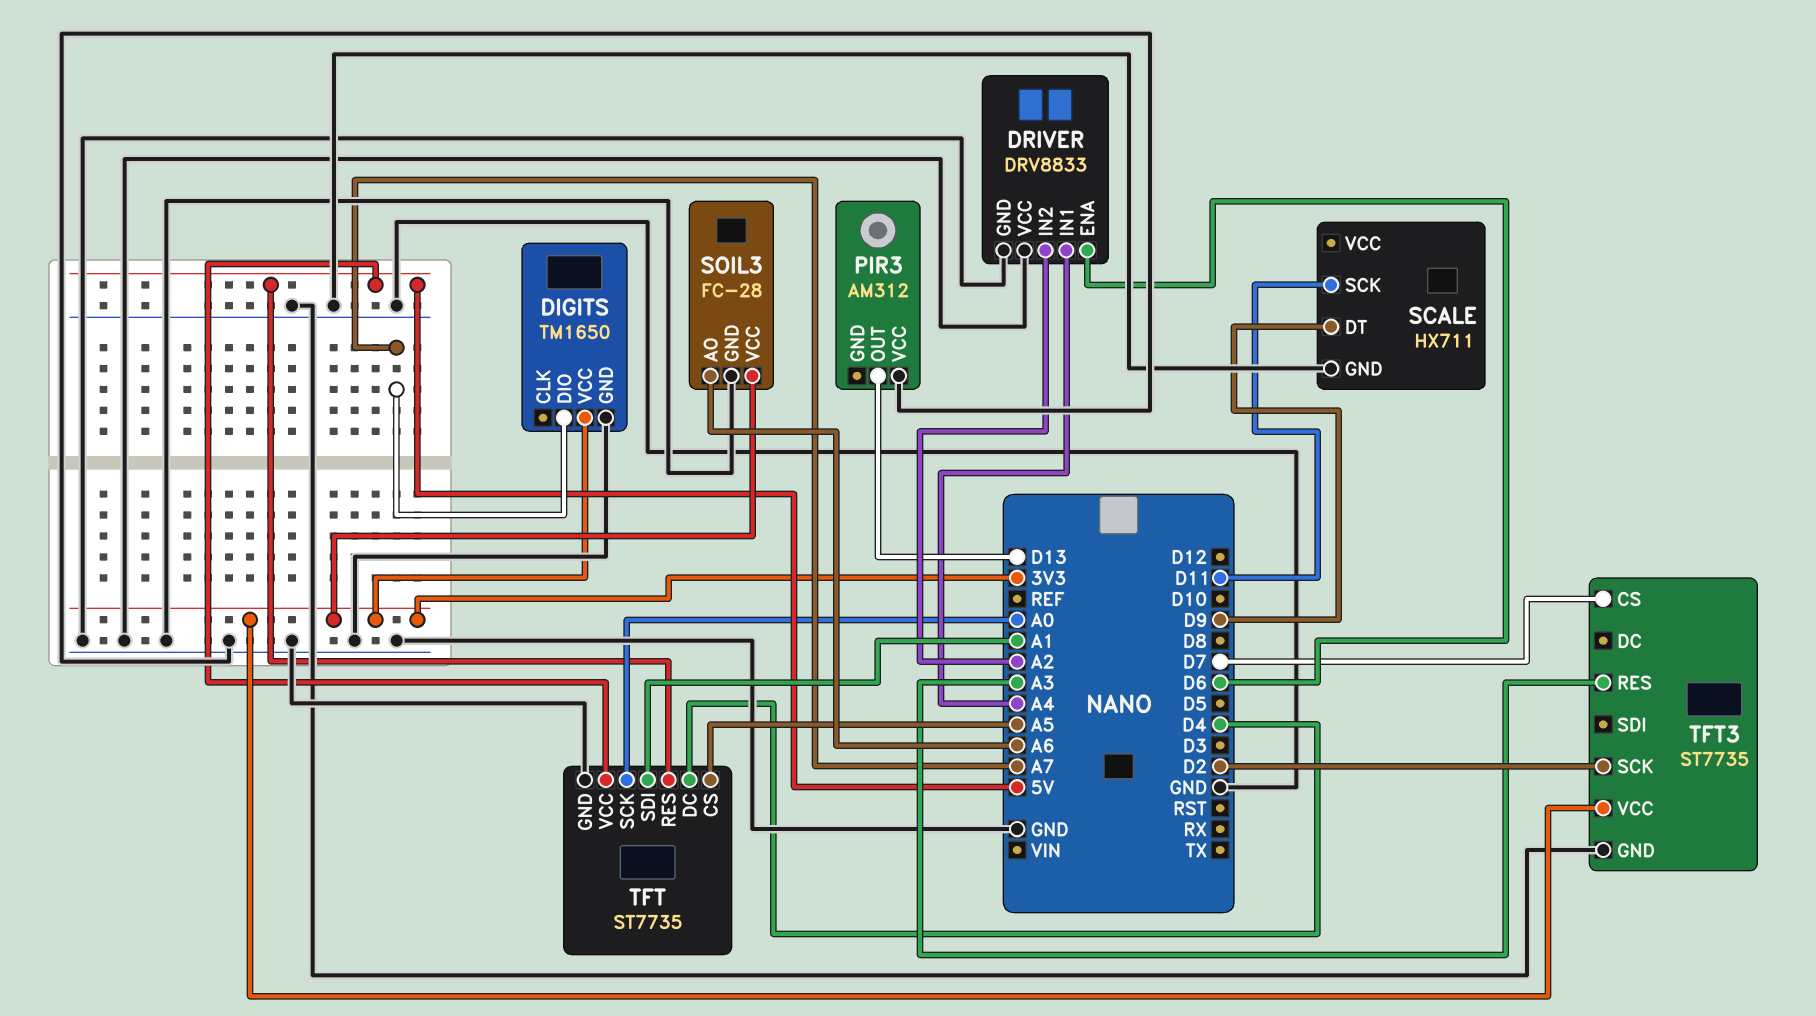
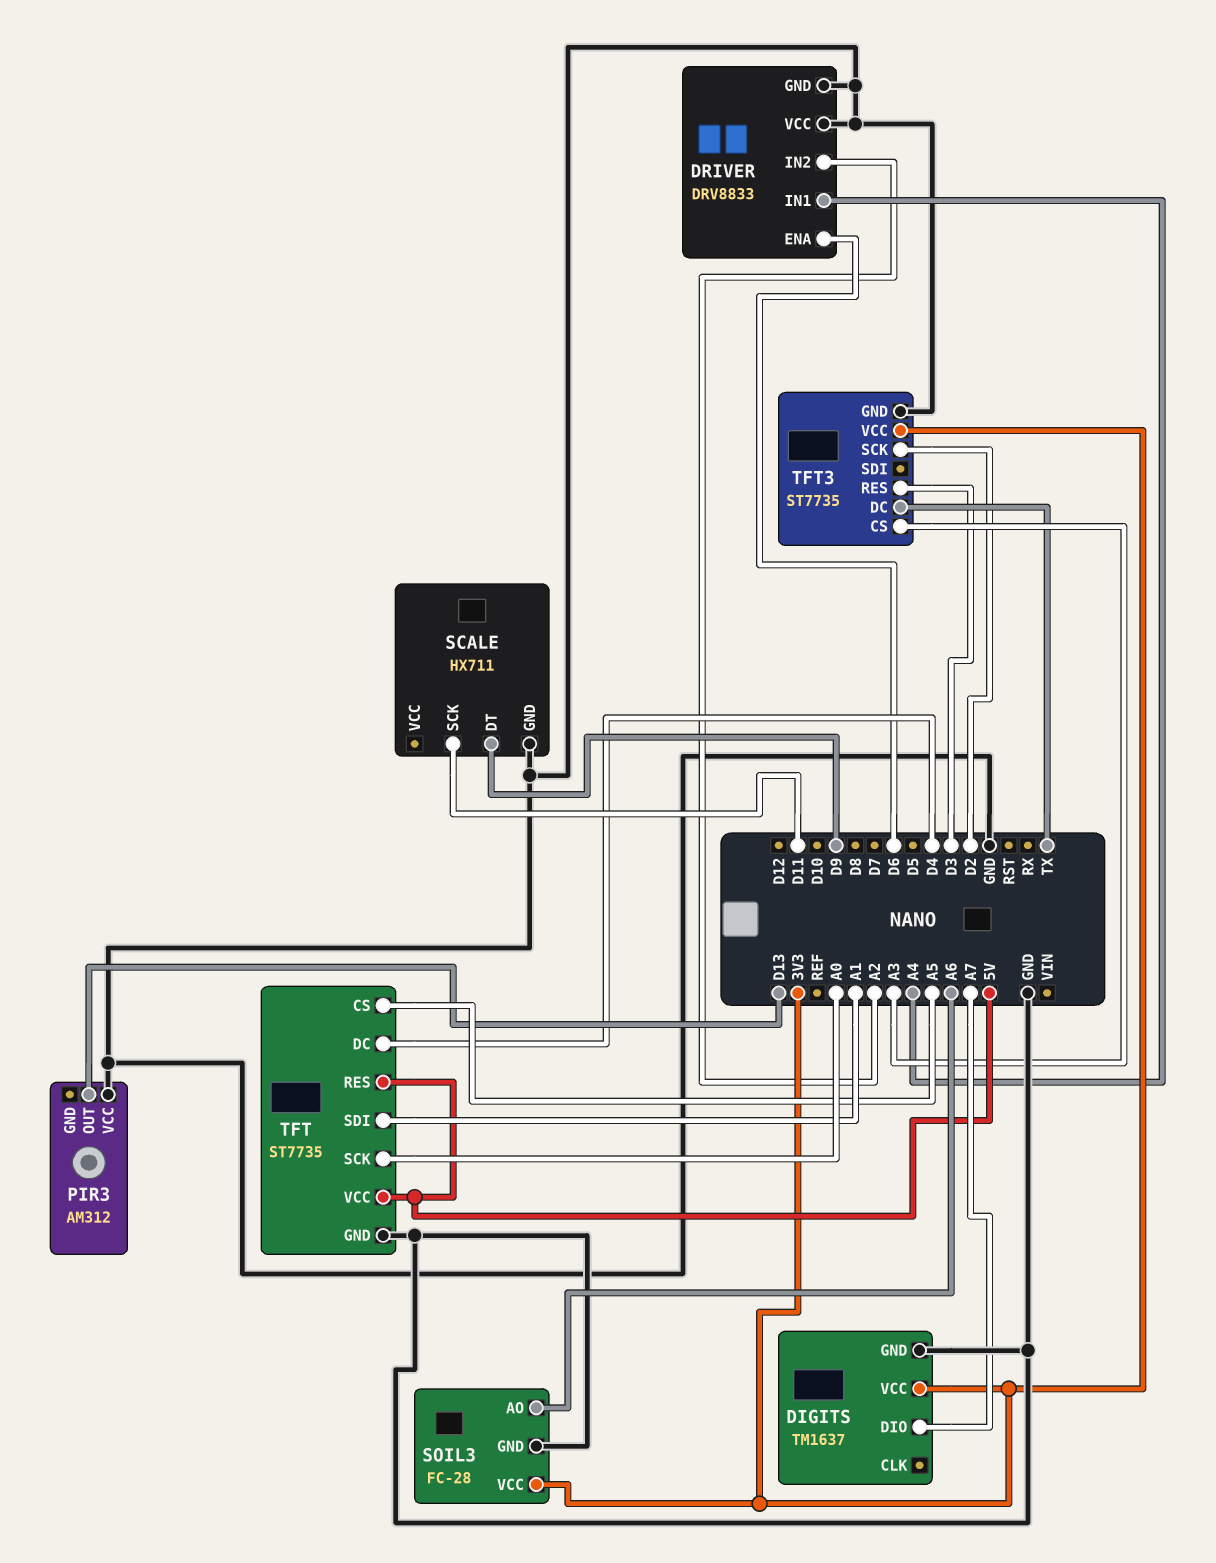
DIGITS: TM1650 -> TM1637
TFT3 pin CS: D7 -> A3
TFT3 pin DC: none -> TX
TFT3 pin RES: A3 -> D3

